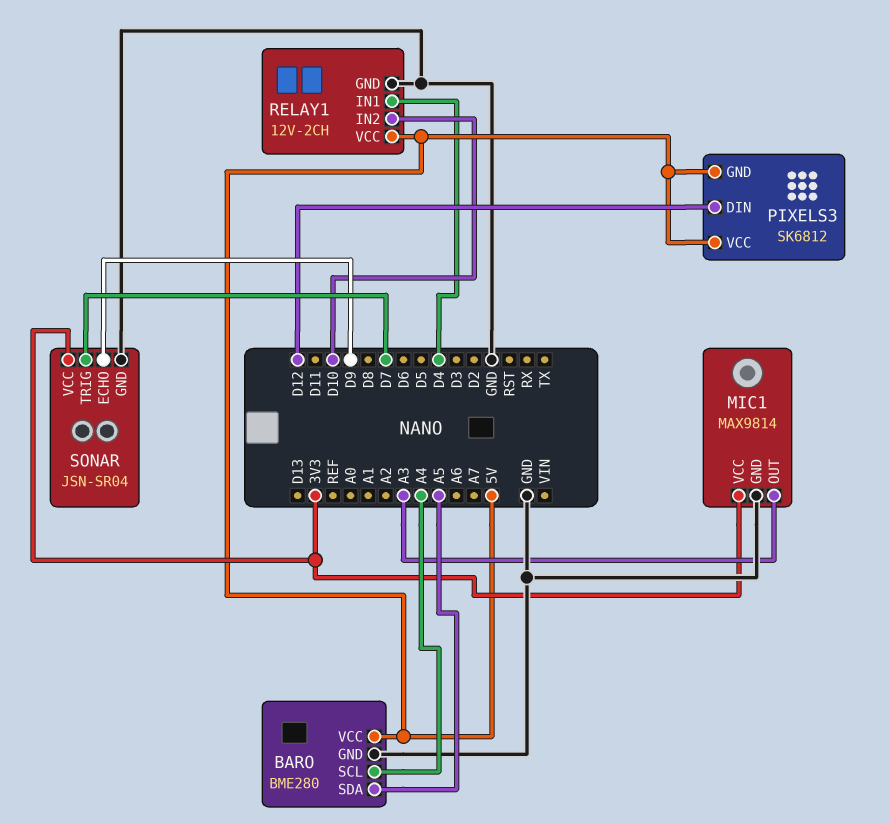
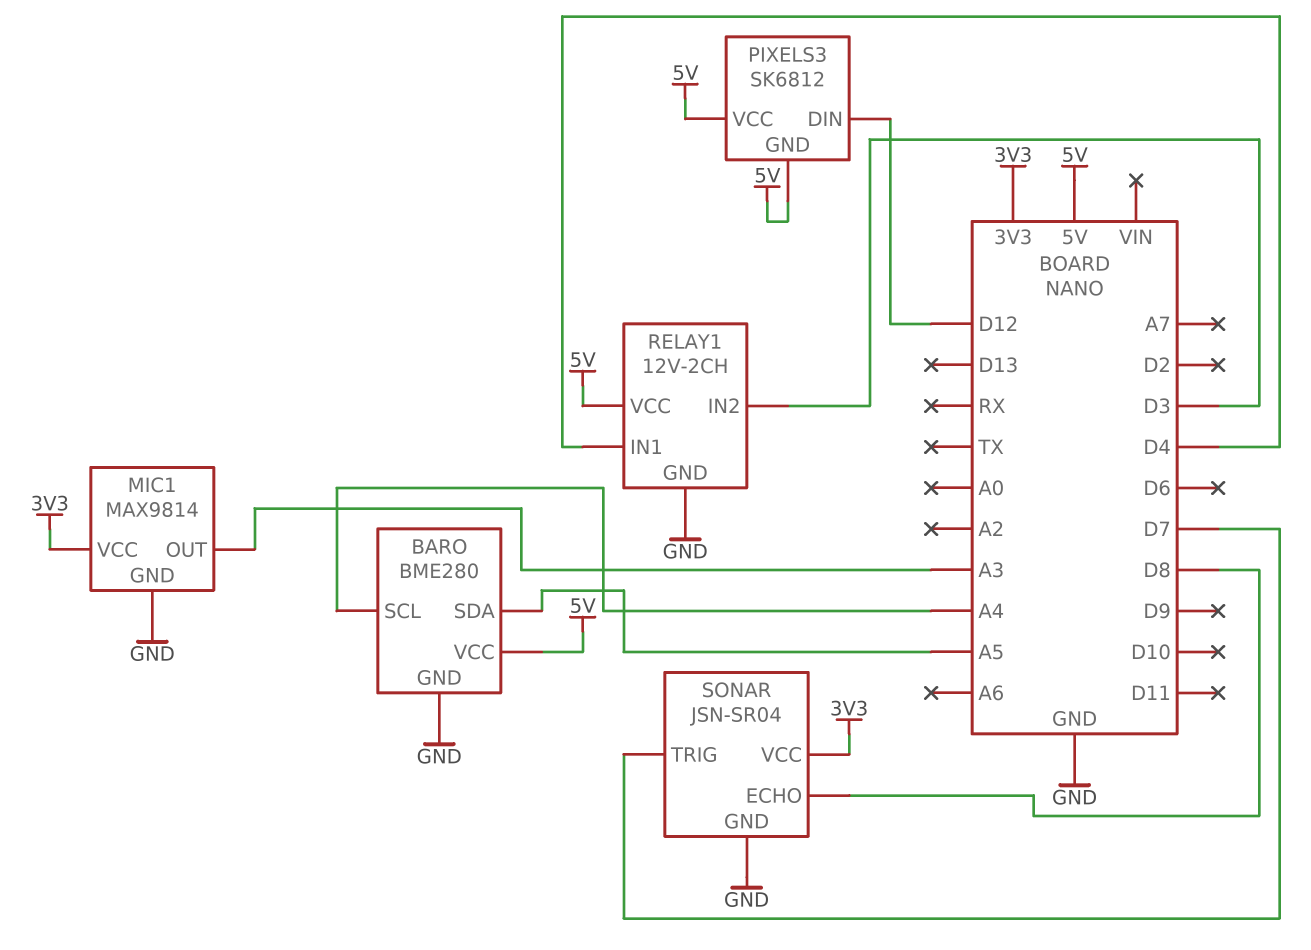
RELAY1 pin IN2: D10 -> D3
SONAR pin ECHO: D9 -> D8

